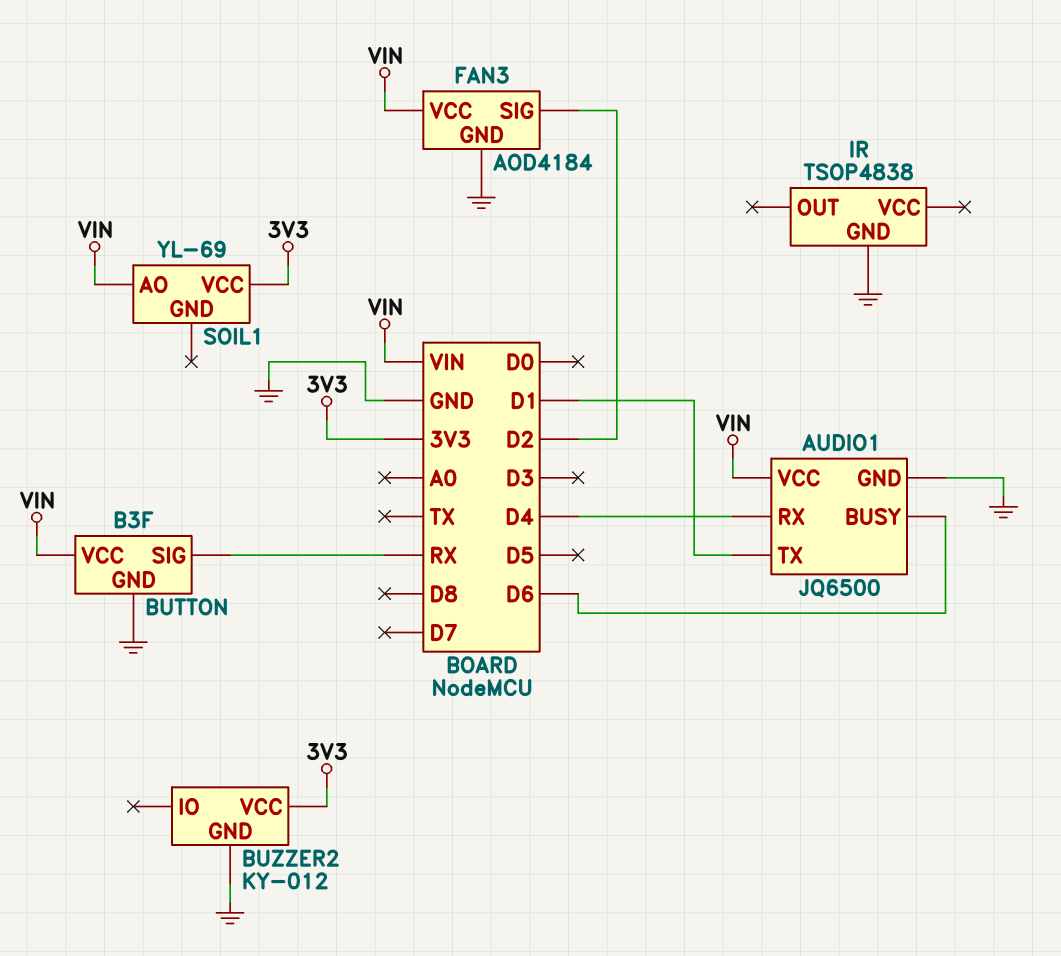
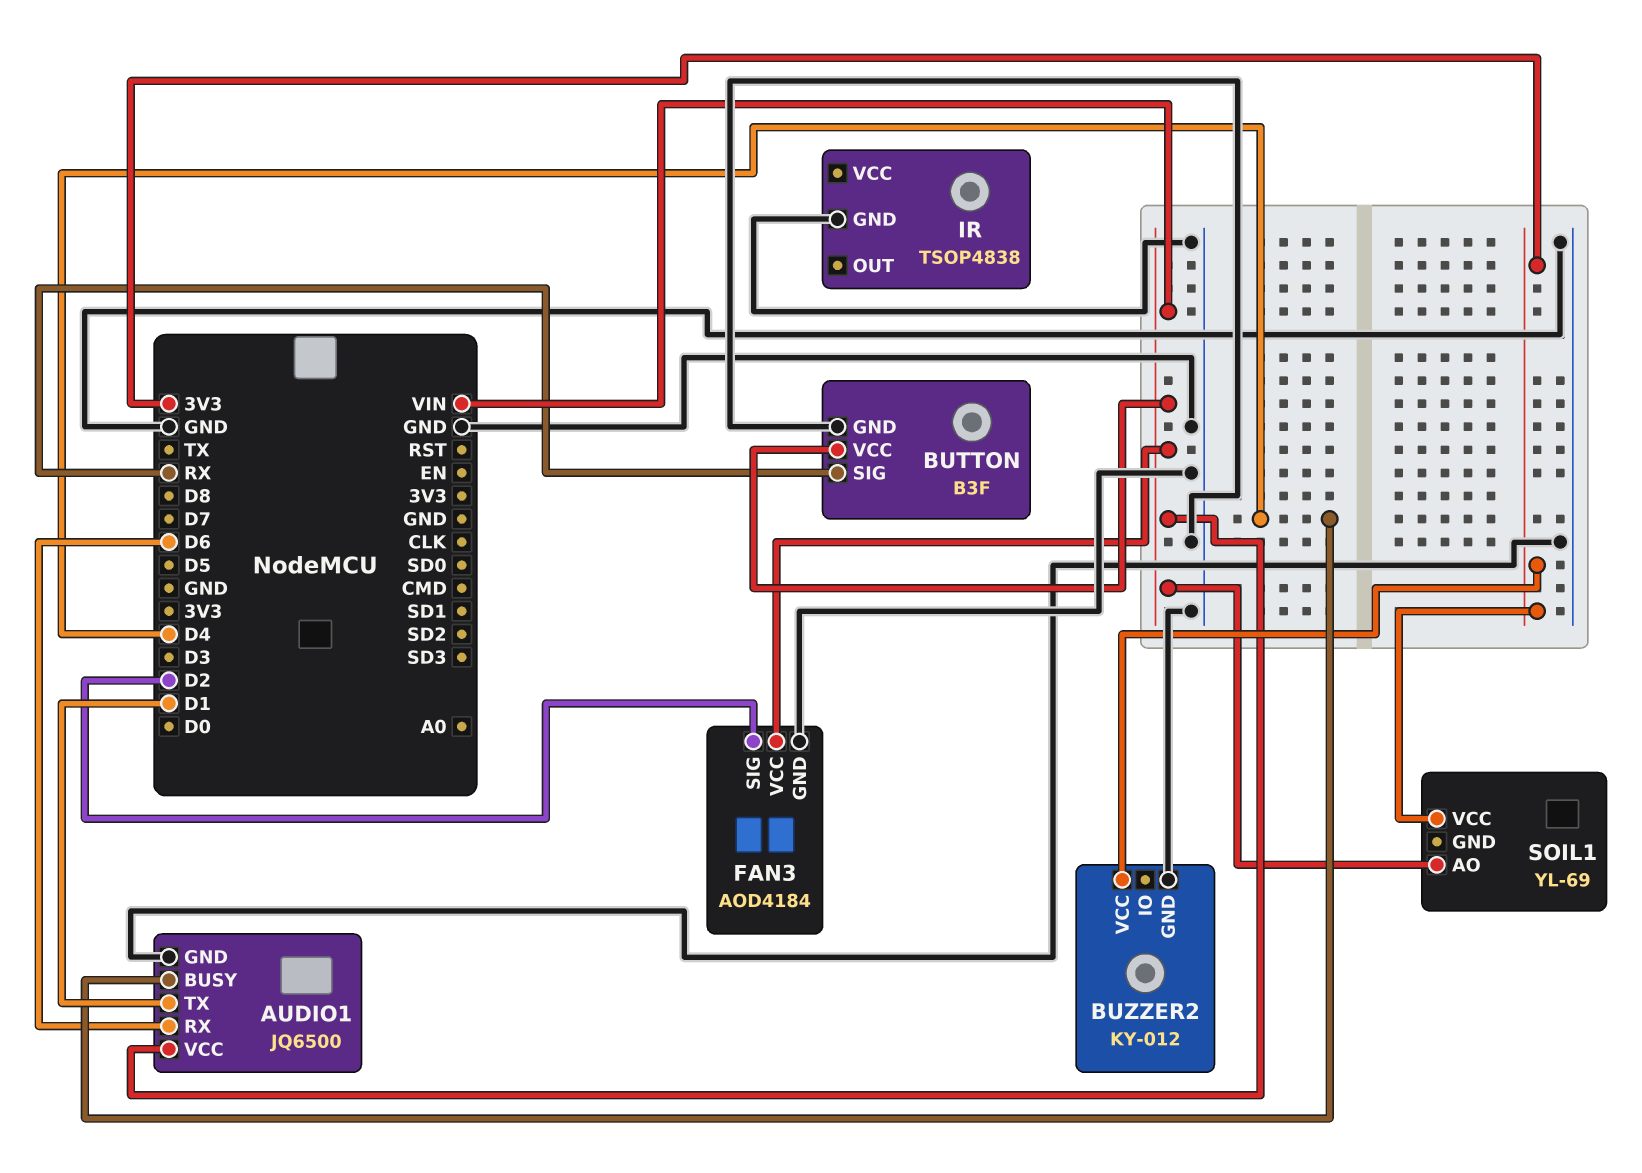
AUDIO1 pin BUSY: D6 -> D4
AUDIO1 pin RX: D4 -> D6

